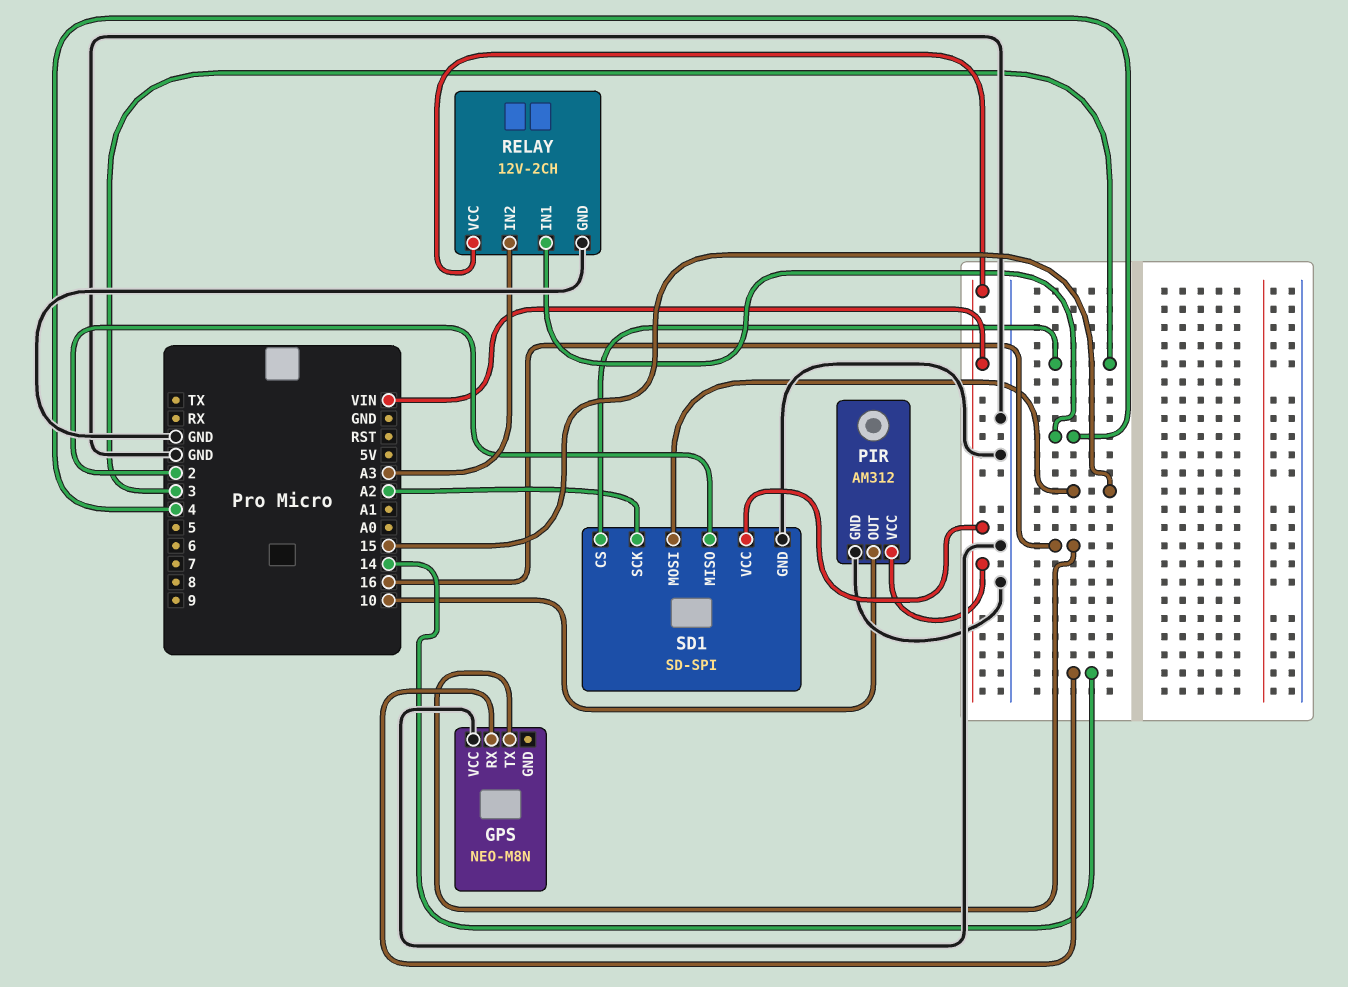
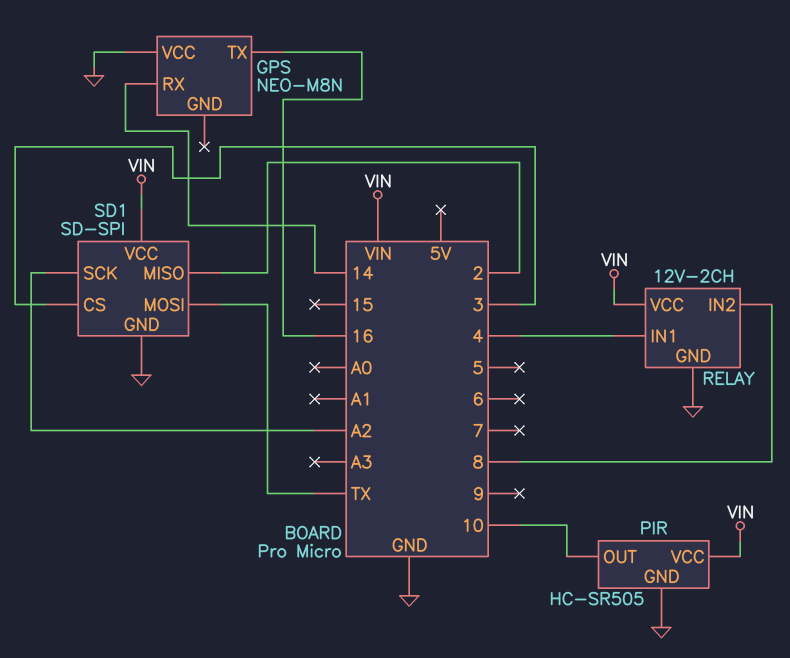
PIR: AM312 -> HC-SR505
RELAY pin IN2: A3 -> 8
SD1 pin MOSI: 15 -> TX

